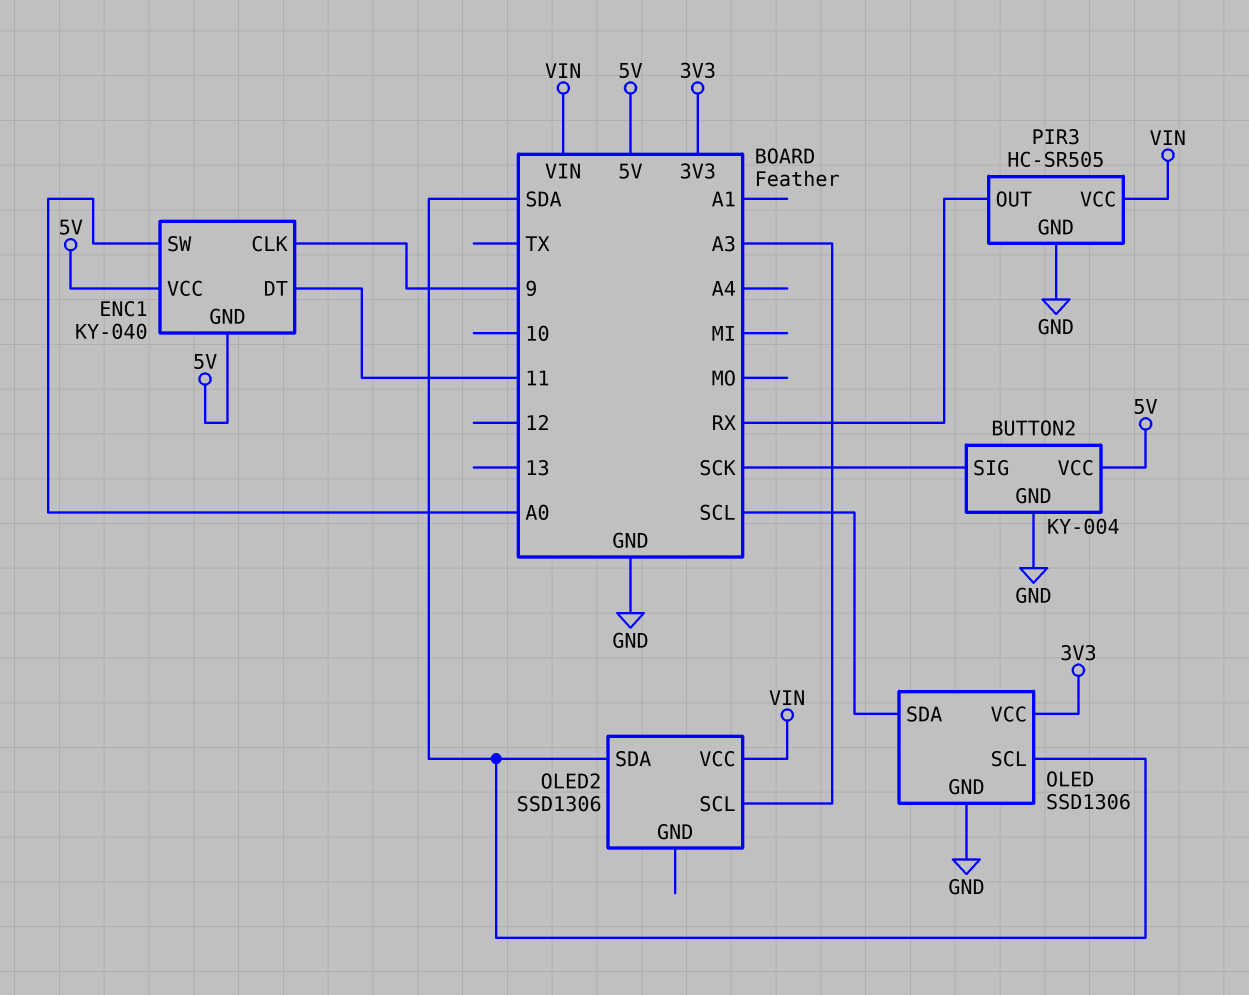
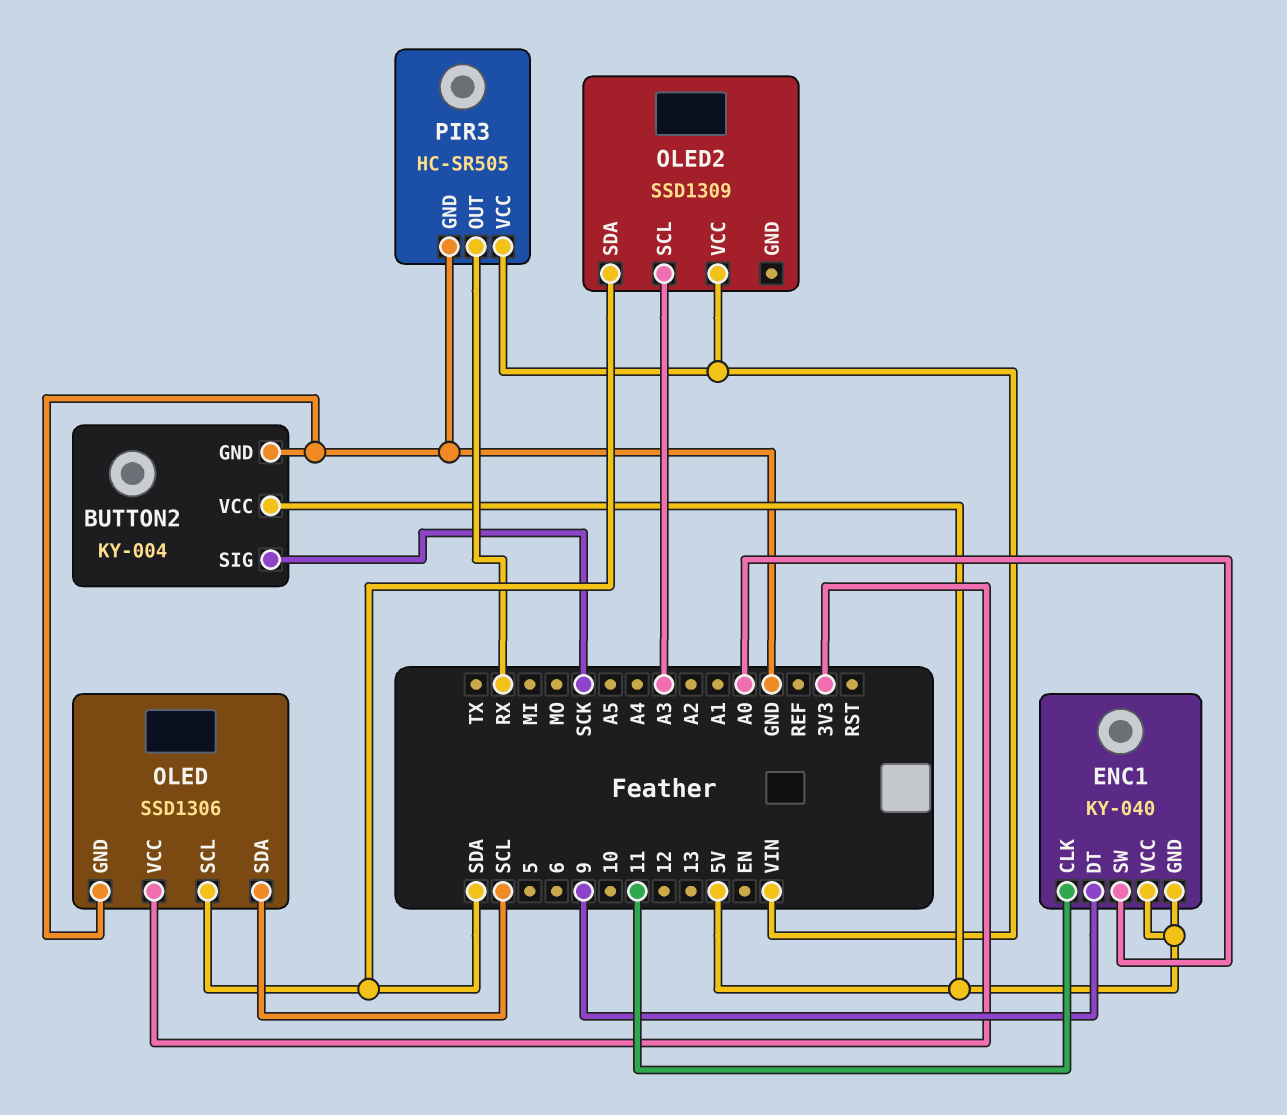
ENC1 pin CLK: 9 -> 11
ENC1 pin DT: 11 -> 9
OLED2: SSD1306 -> SSD1309

